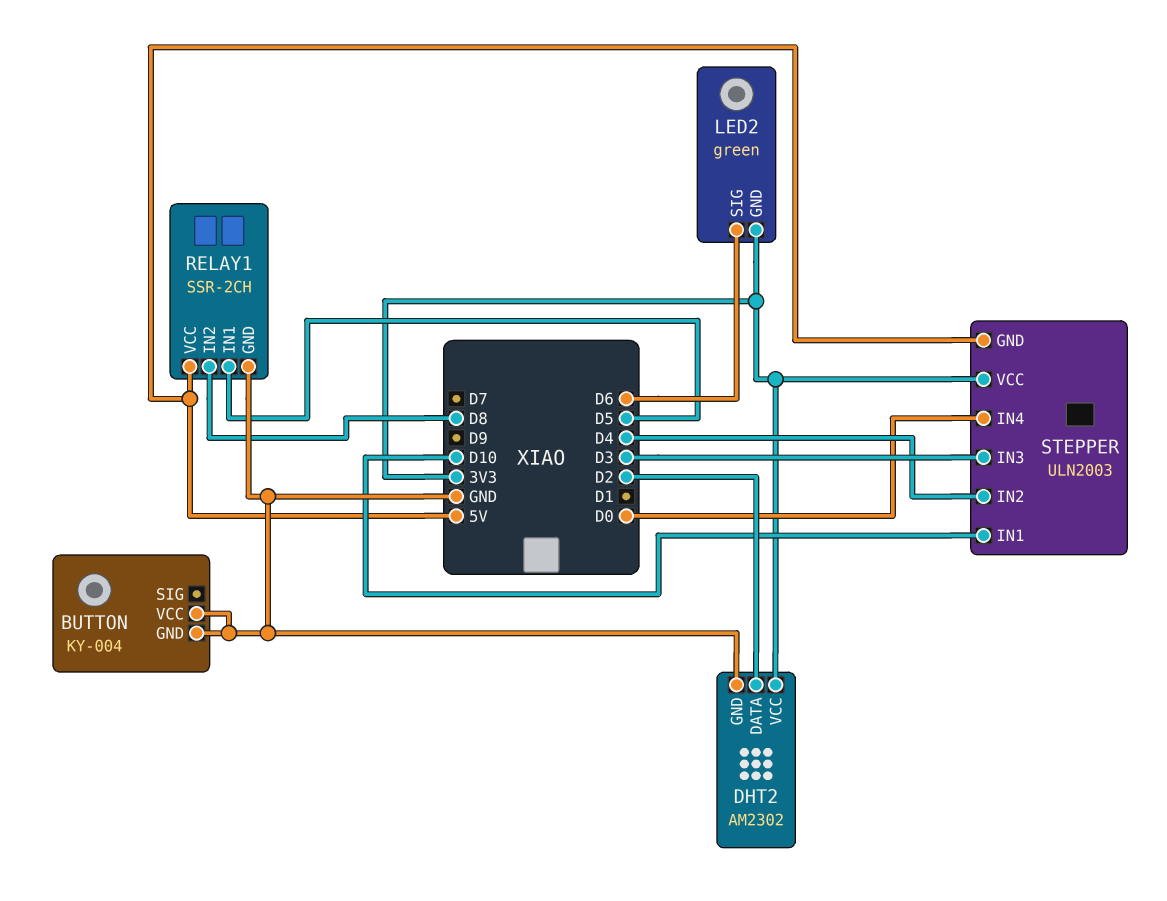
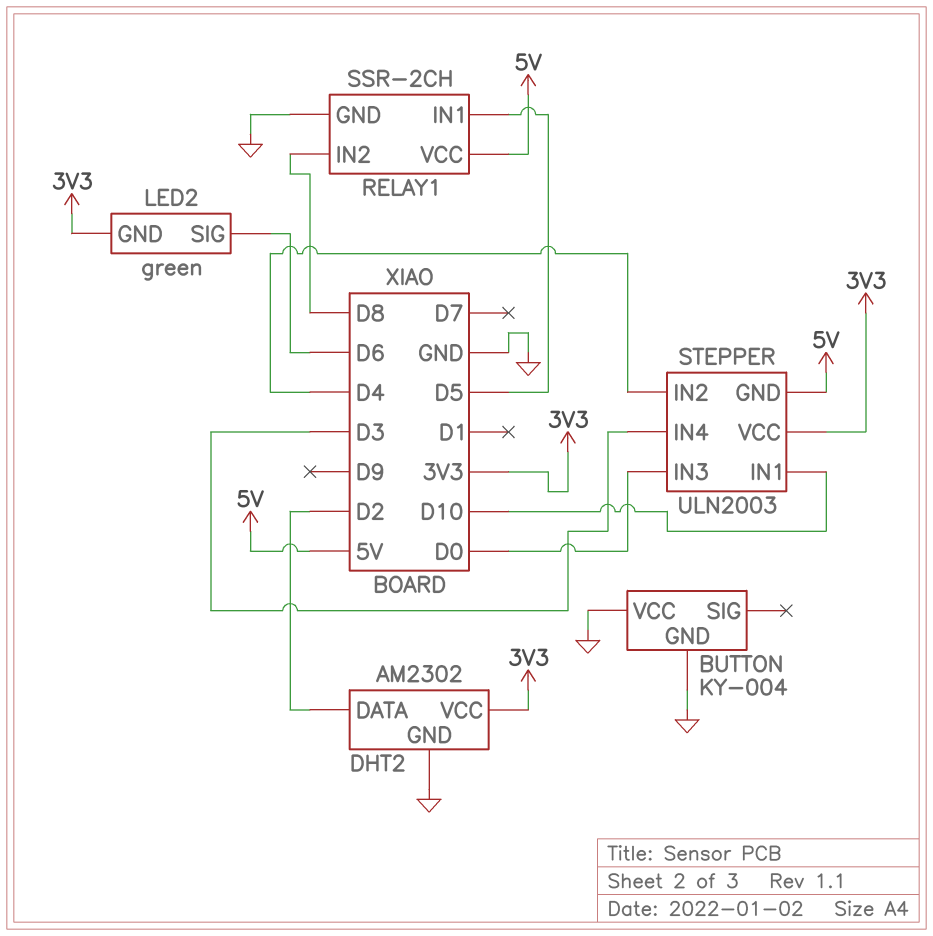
STEPPER pin IN3: D3 -> D0
STEPPER pin IN4: D0 -> D3

